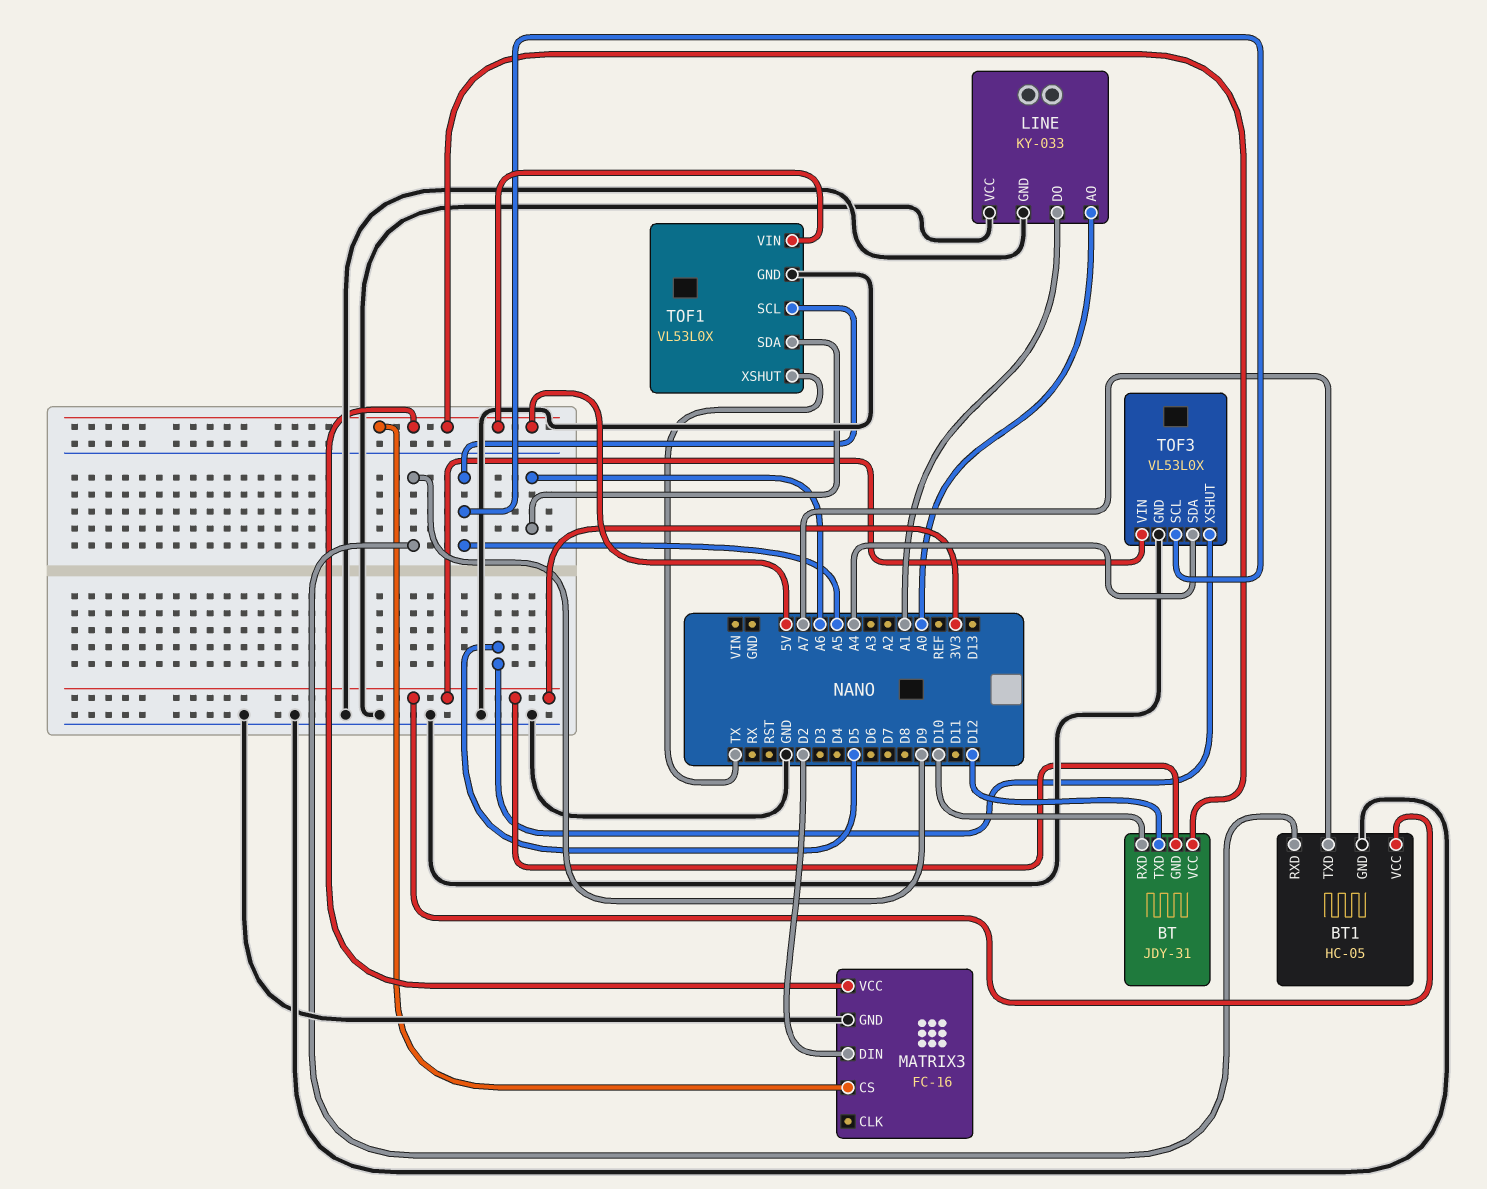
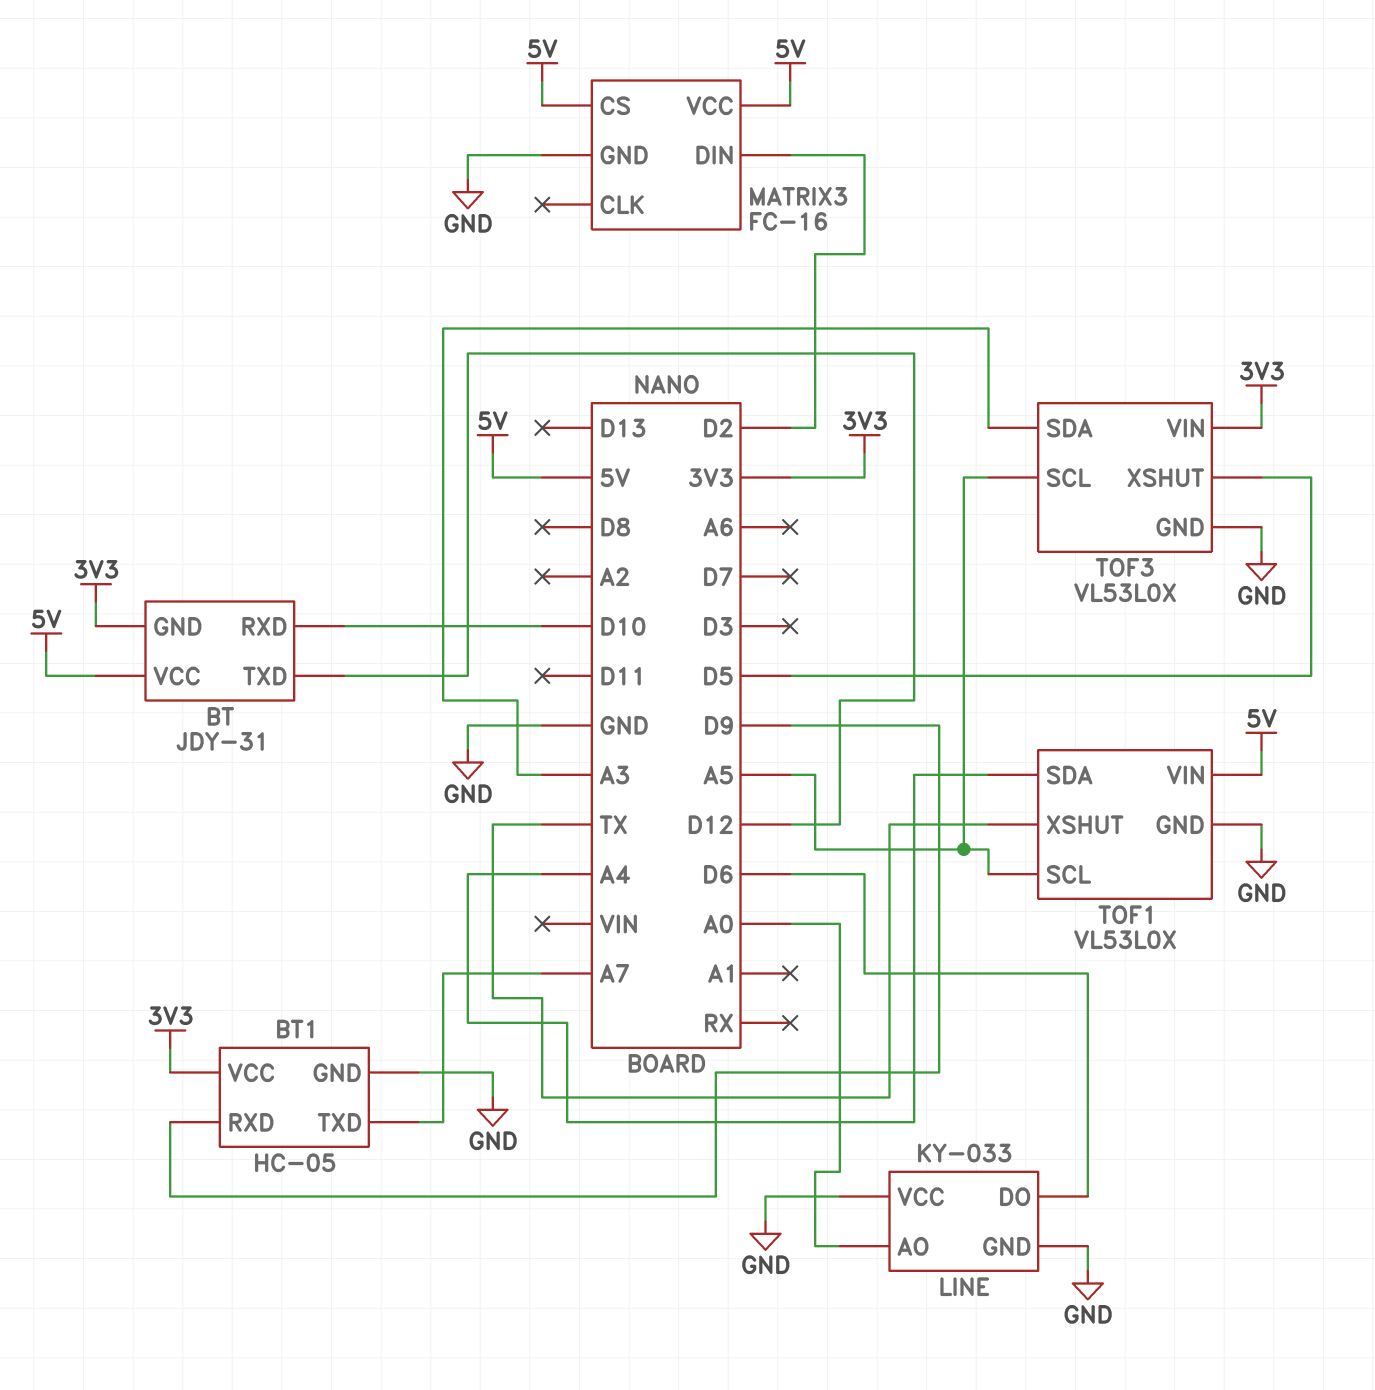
LINE pin DO: A1 -> D6
TOF1 pin SDA: A6 -> A4
TOF3 pin SDA: A4 -> A3

